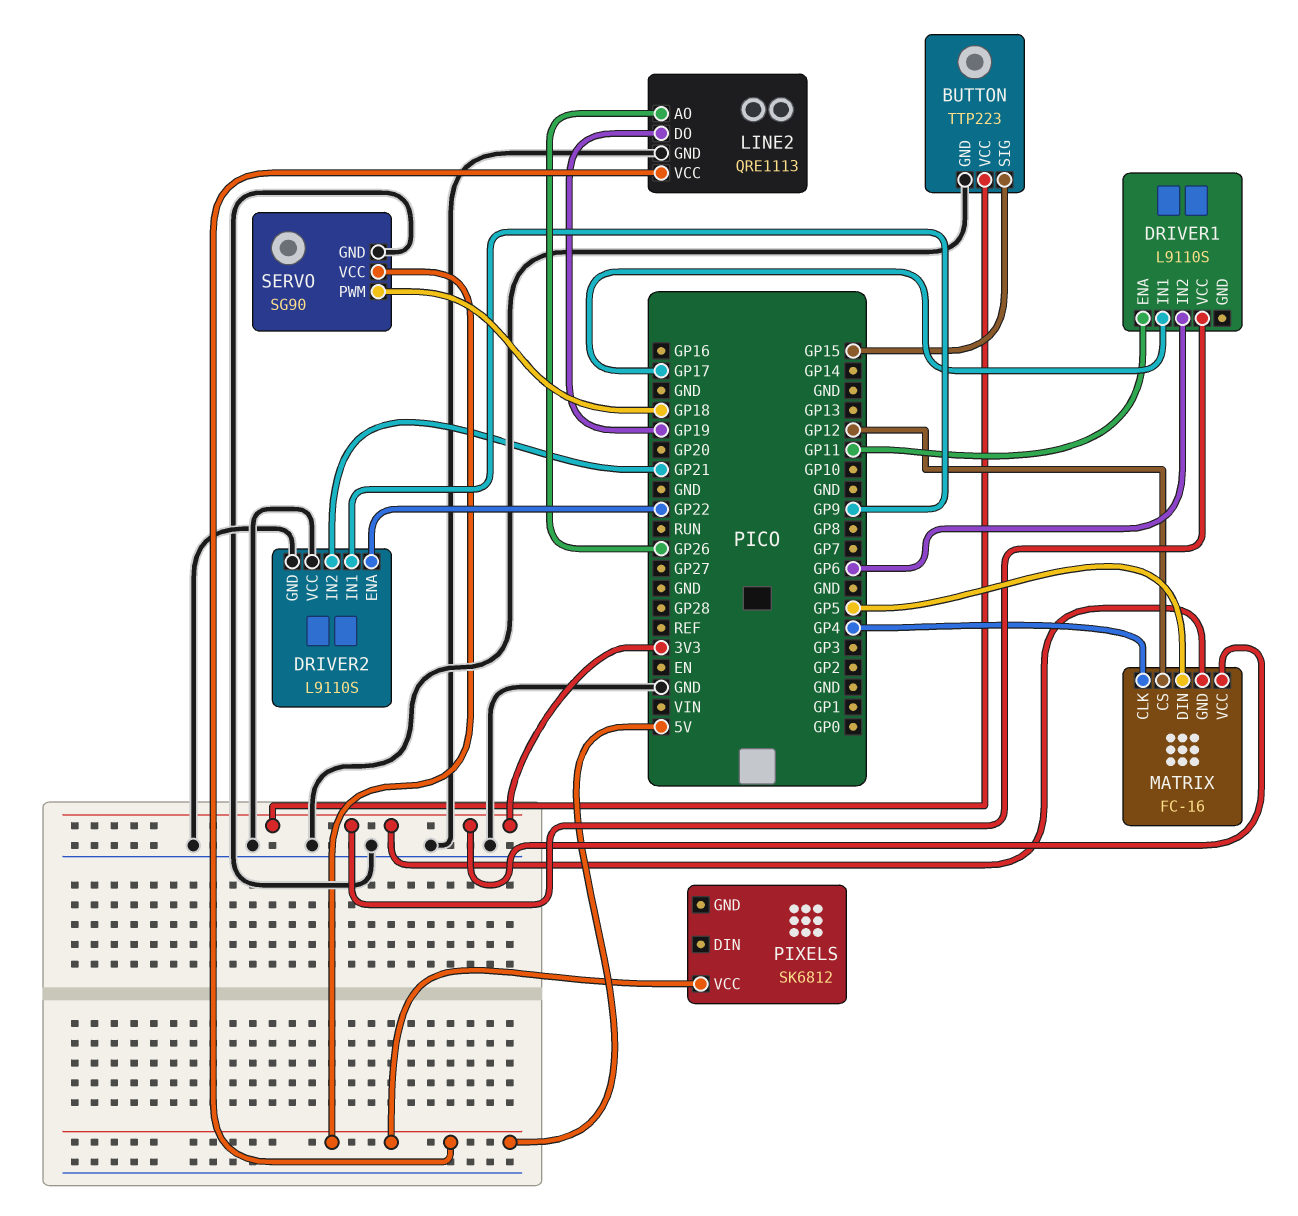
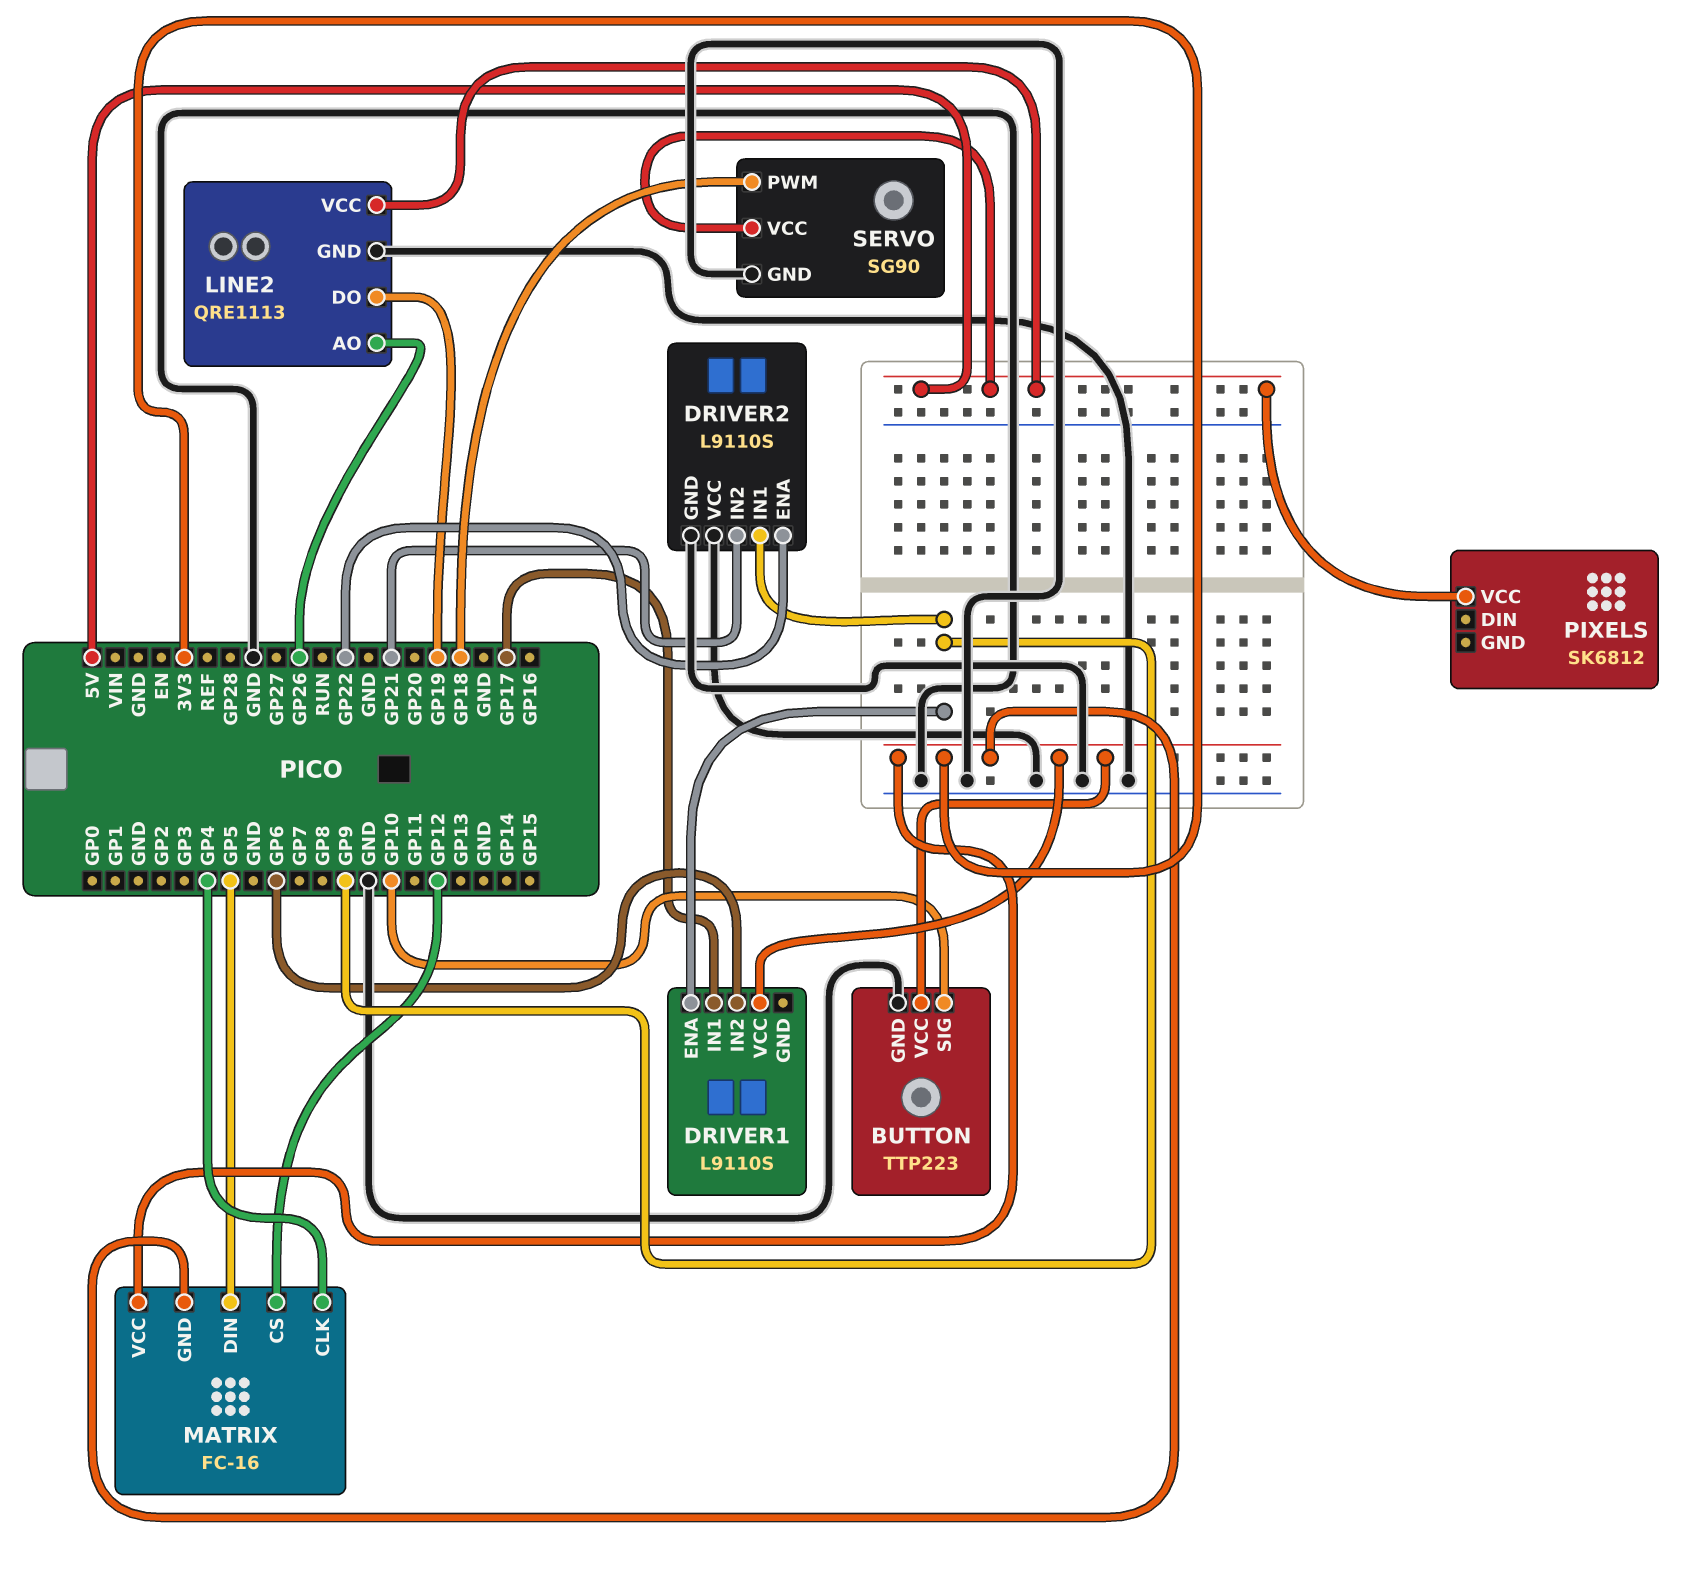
BUTTON pin SIG: GP15 -> GP10
DRIVER1 pin ENA: GP11 -> GP9

